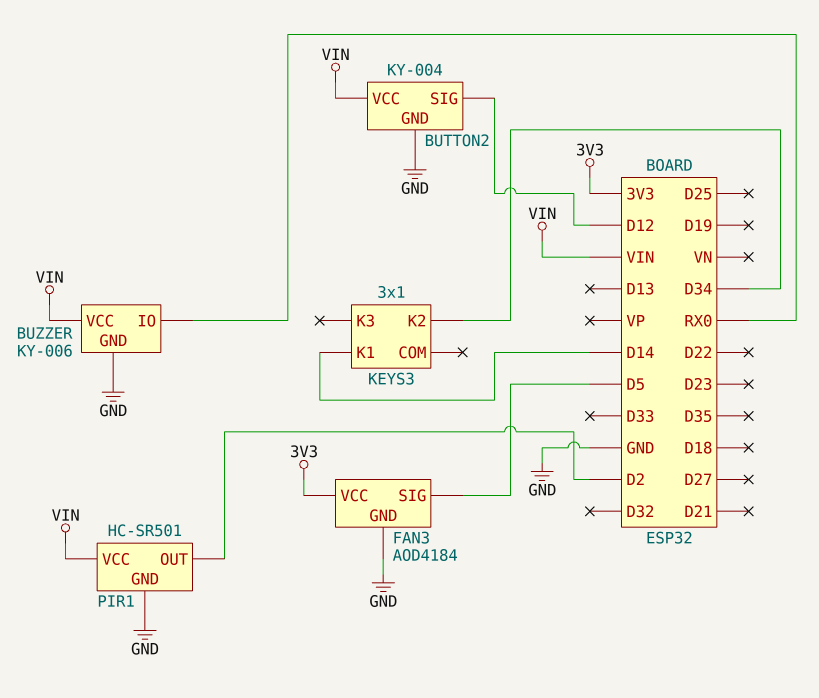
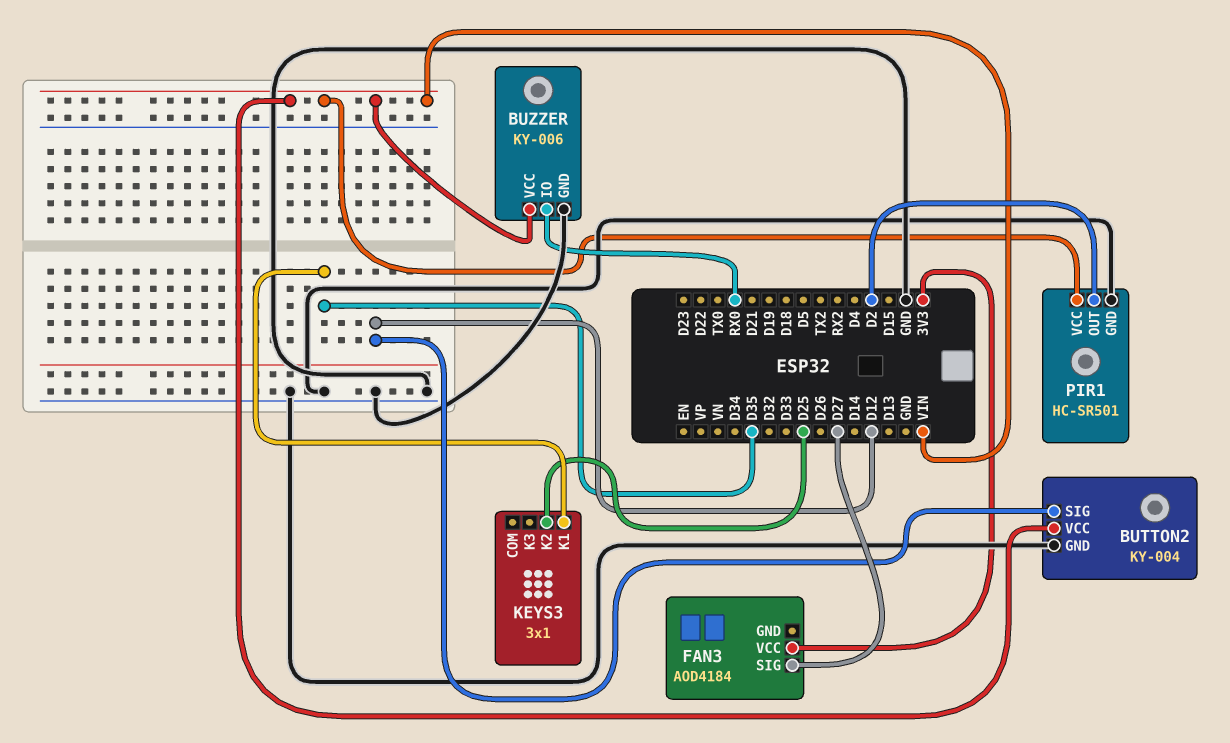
FAN3 pin GND: GND -> none
FAN3 pin SIG: D5 -> D27
KEYS3 pin K1: D14 -> D35
KEYS3 pin K2: D34 -> D25

